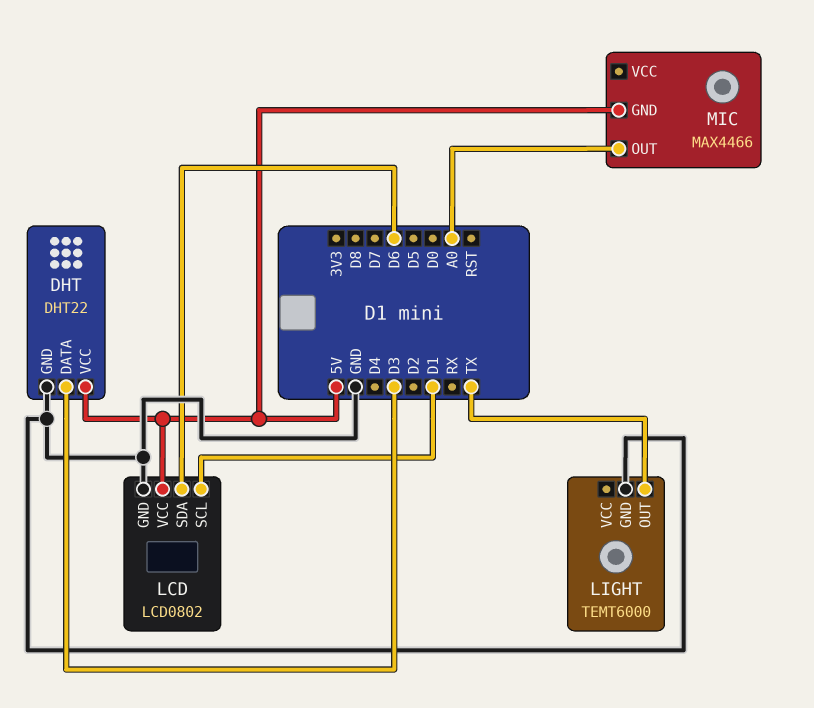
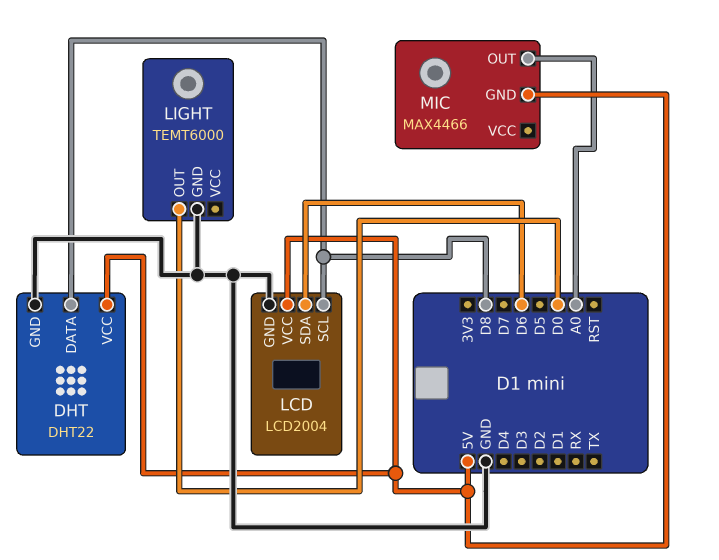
DHT pin DATA: D3 -> D8
LCD: LCD0802 -> LCD2004
LCD pin SCL: D1 -> D8
LIGHT pin OUT: TX -> D0

